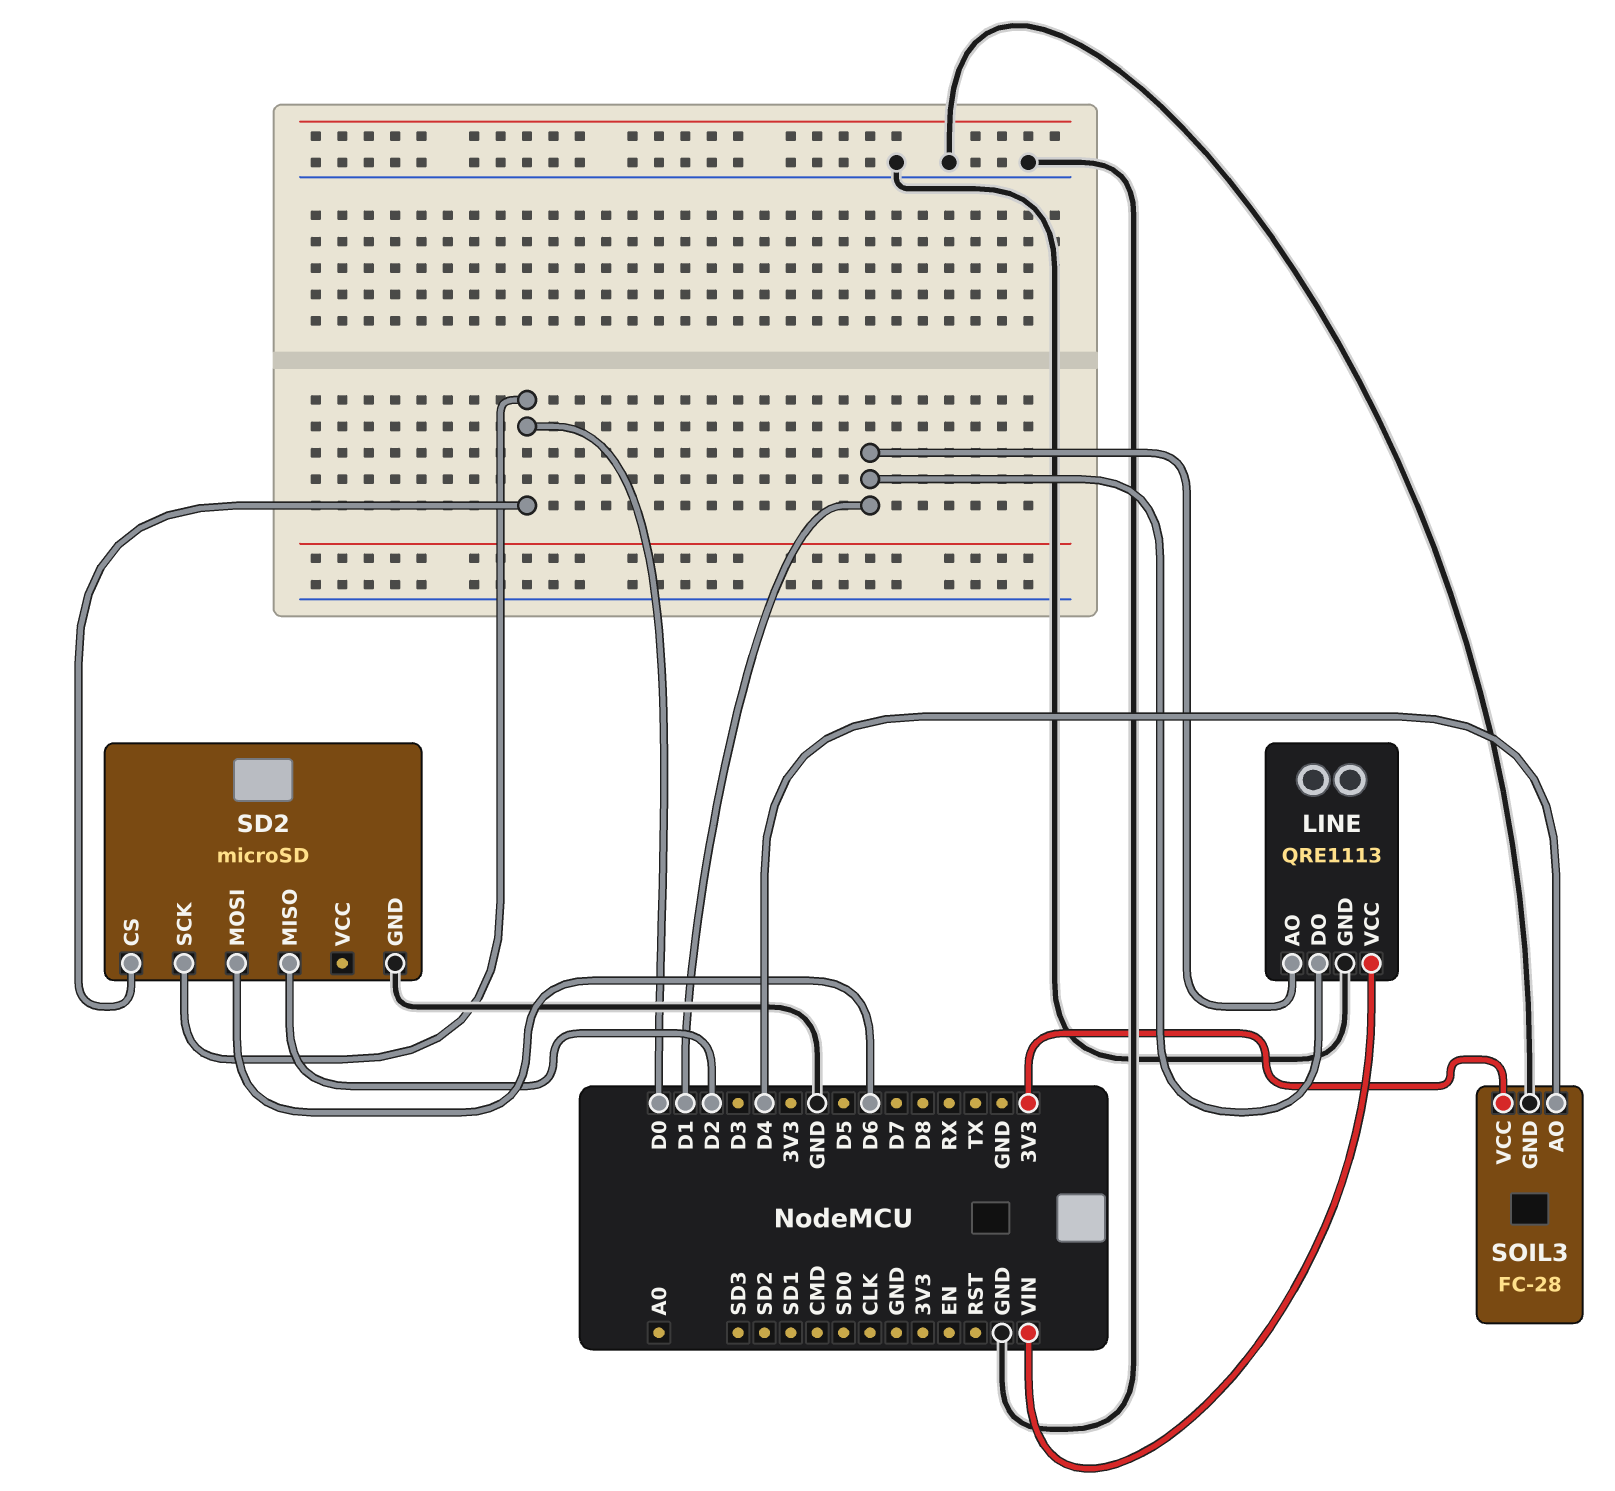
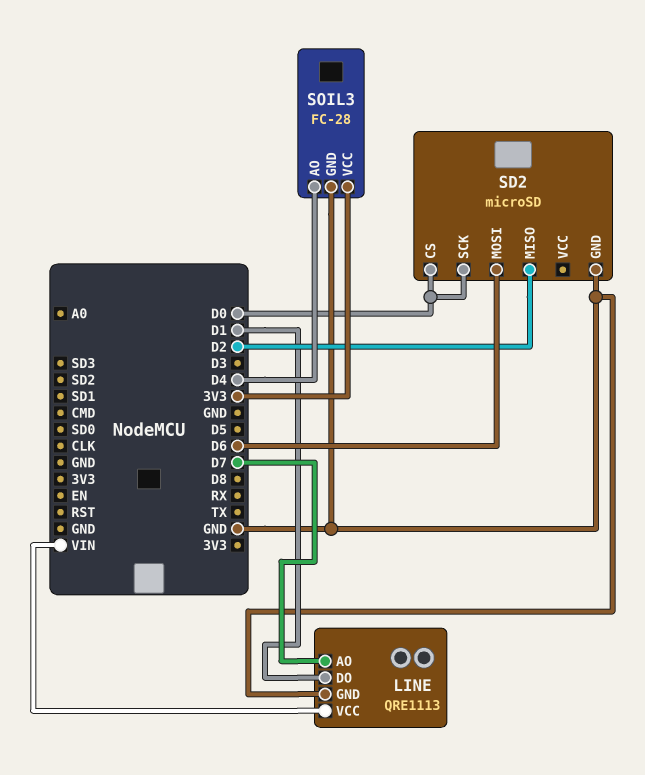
LINE pin AO: D1 -> D7

